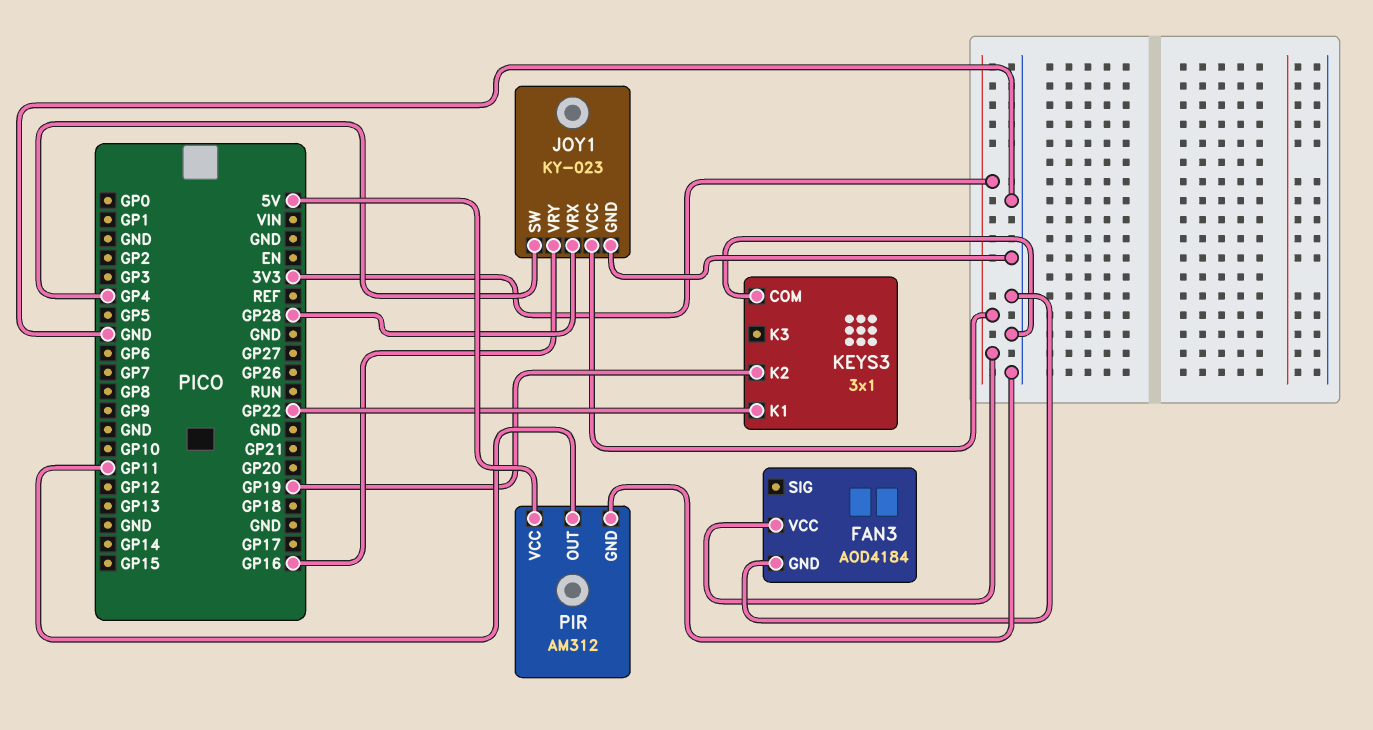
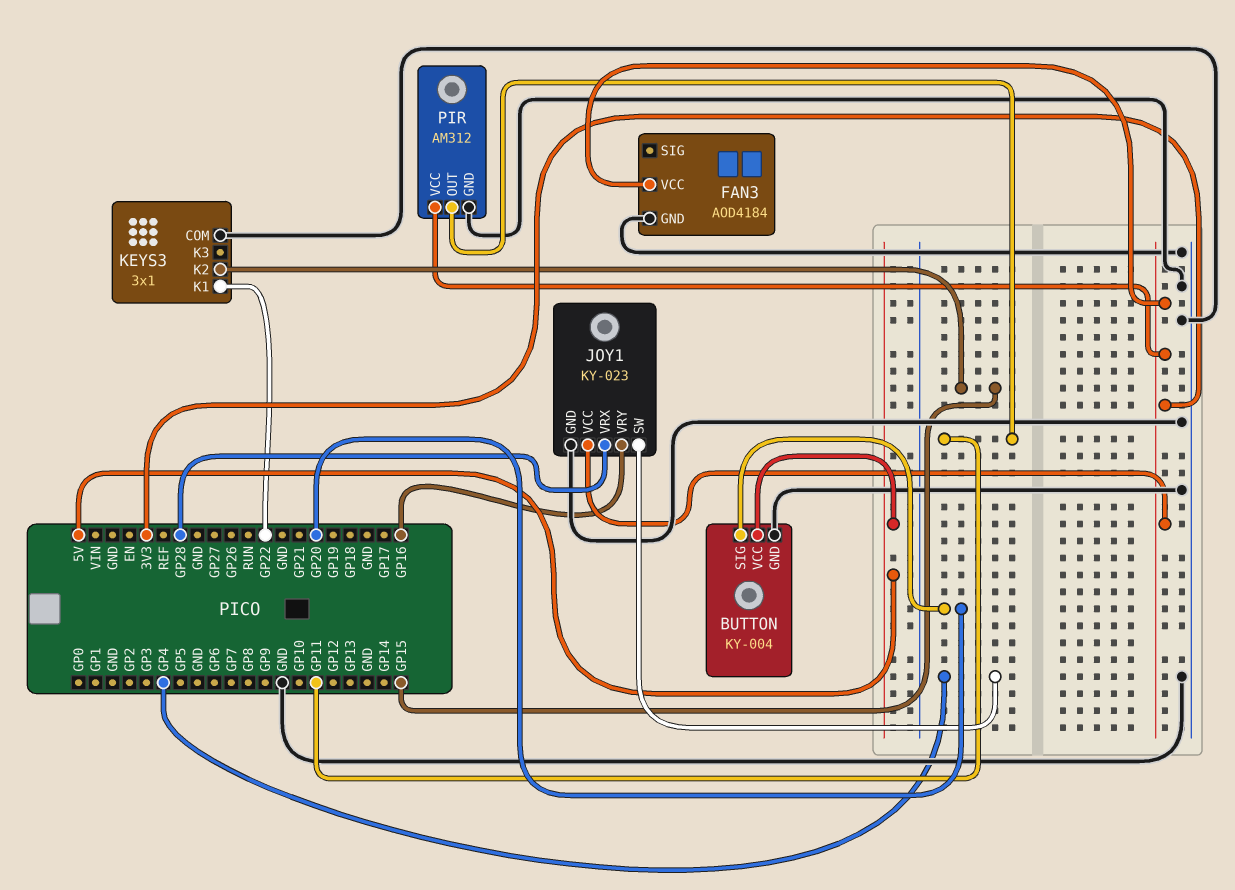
BUTTON: none -> KY-004
BUTTON pin GND: none -> GND
BUTTON pin SIG: none -> GP20
BUTTON pin VCC: none -> 5V
KEYS3 pin K2: GP19 -> GP15
PIR pin VCC: 5V -> 3V3

